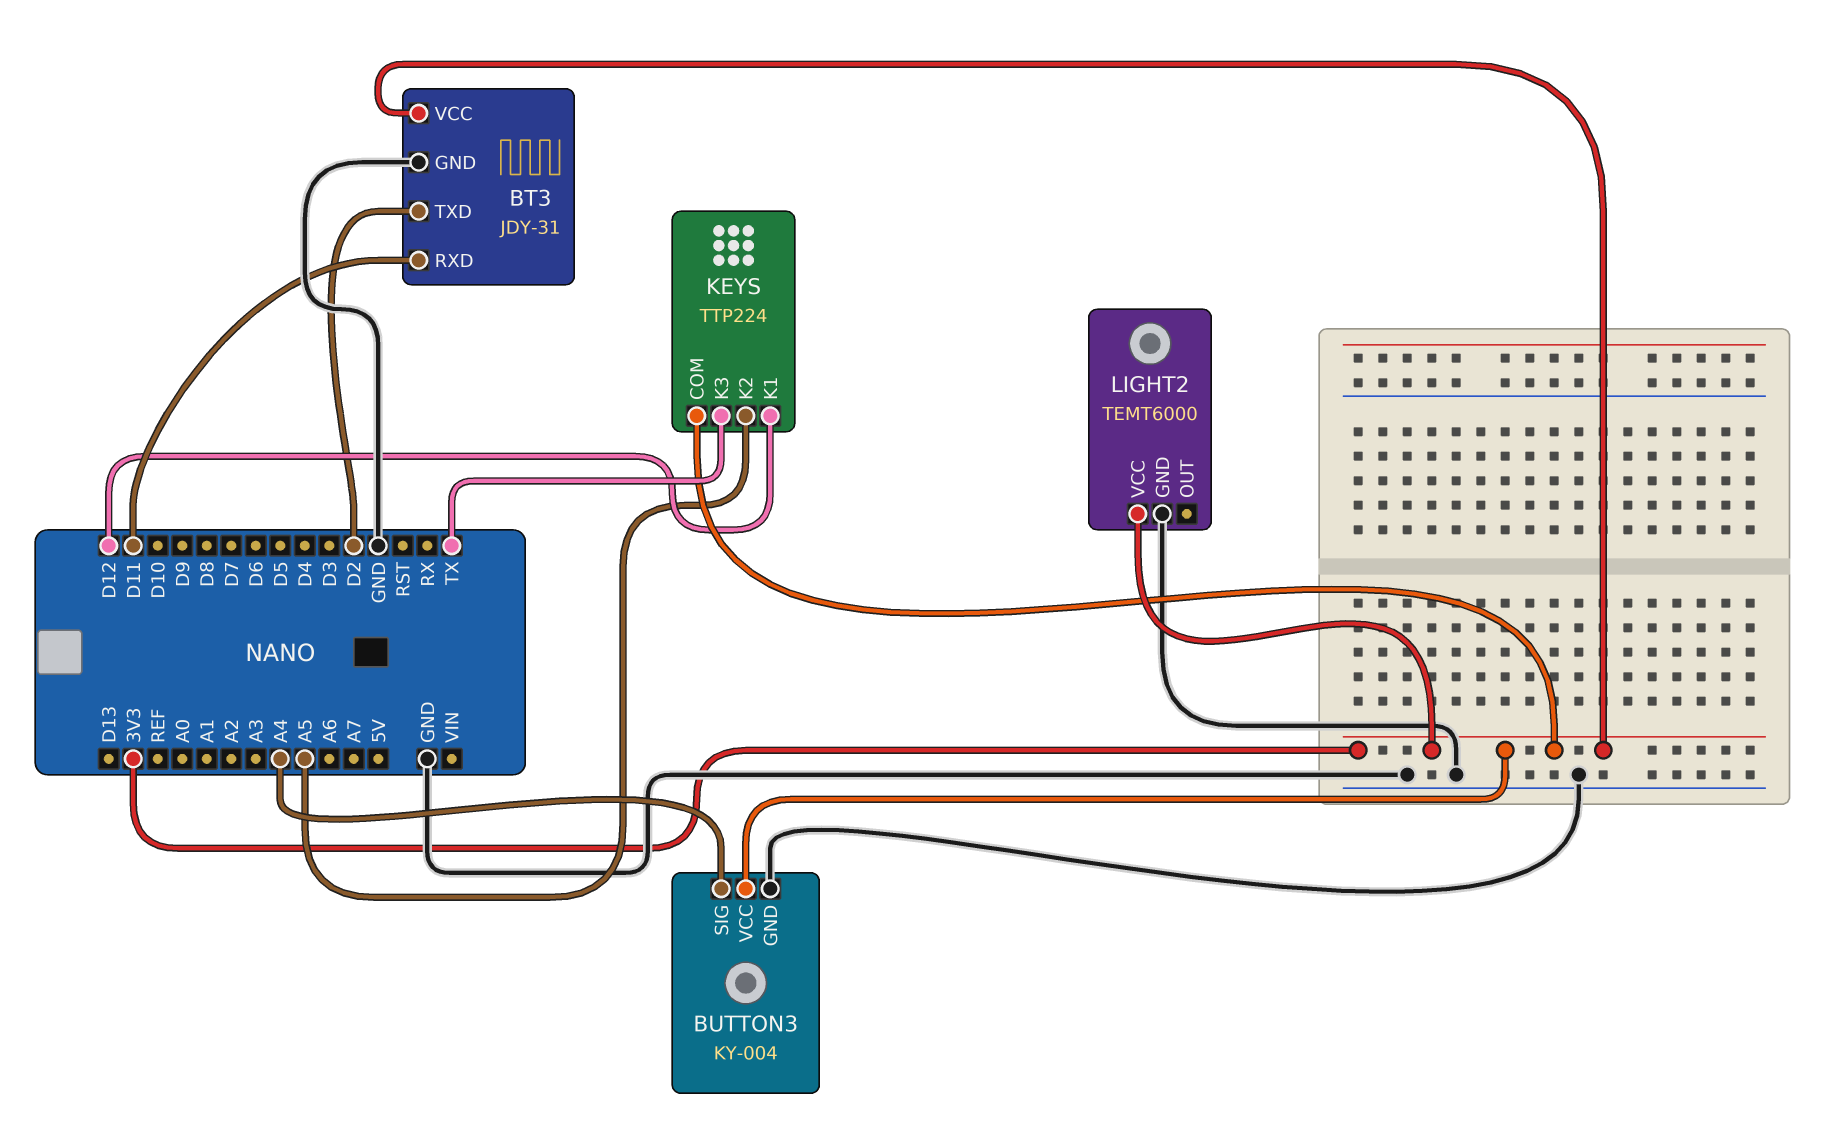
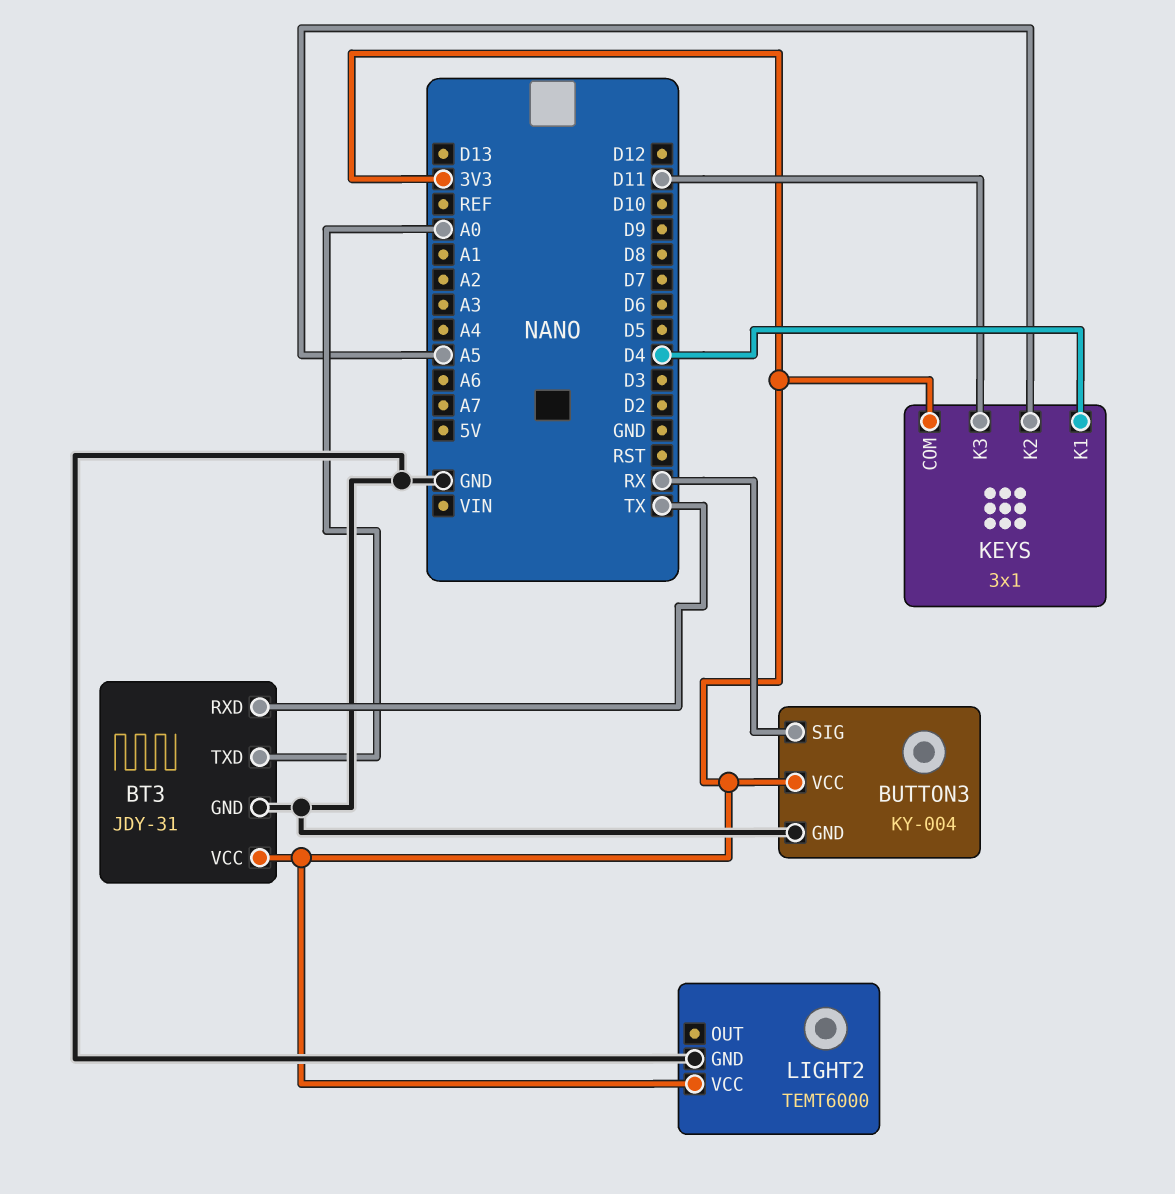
BT3 pin RXD: D11 -> TX
BT3 pin TXD: D2 -> A0
BUTTON3 pin SIG: A4 -> RX
KEYS: TTP224 -> 3x1
KEYS pin K1: D12 -> D4
KEYS pin K3: TX -> D11

